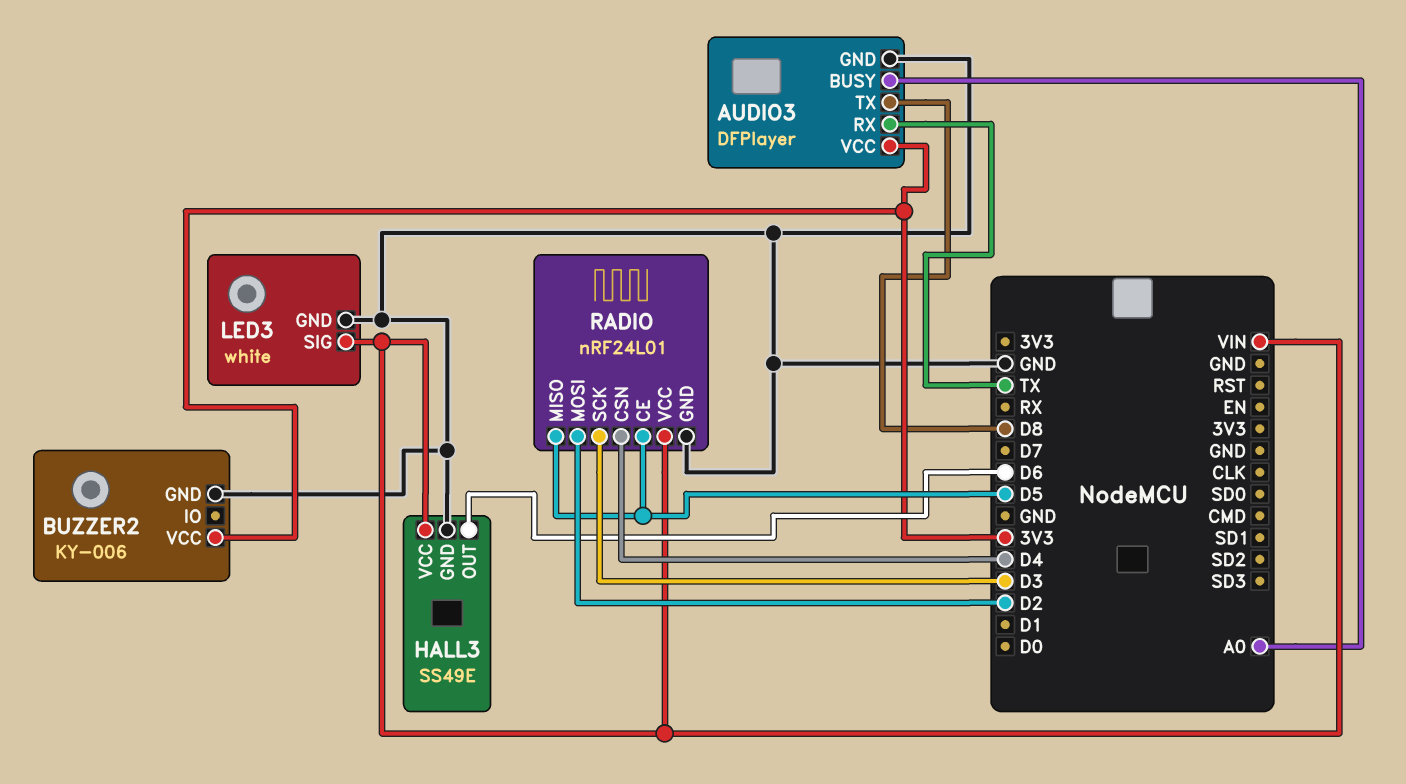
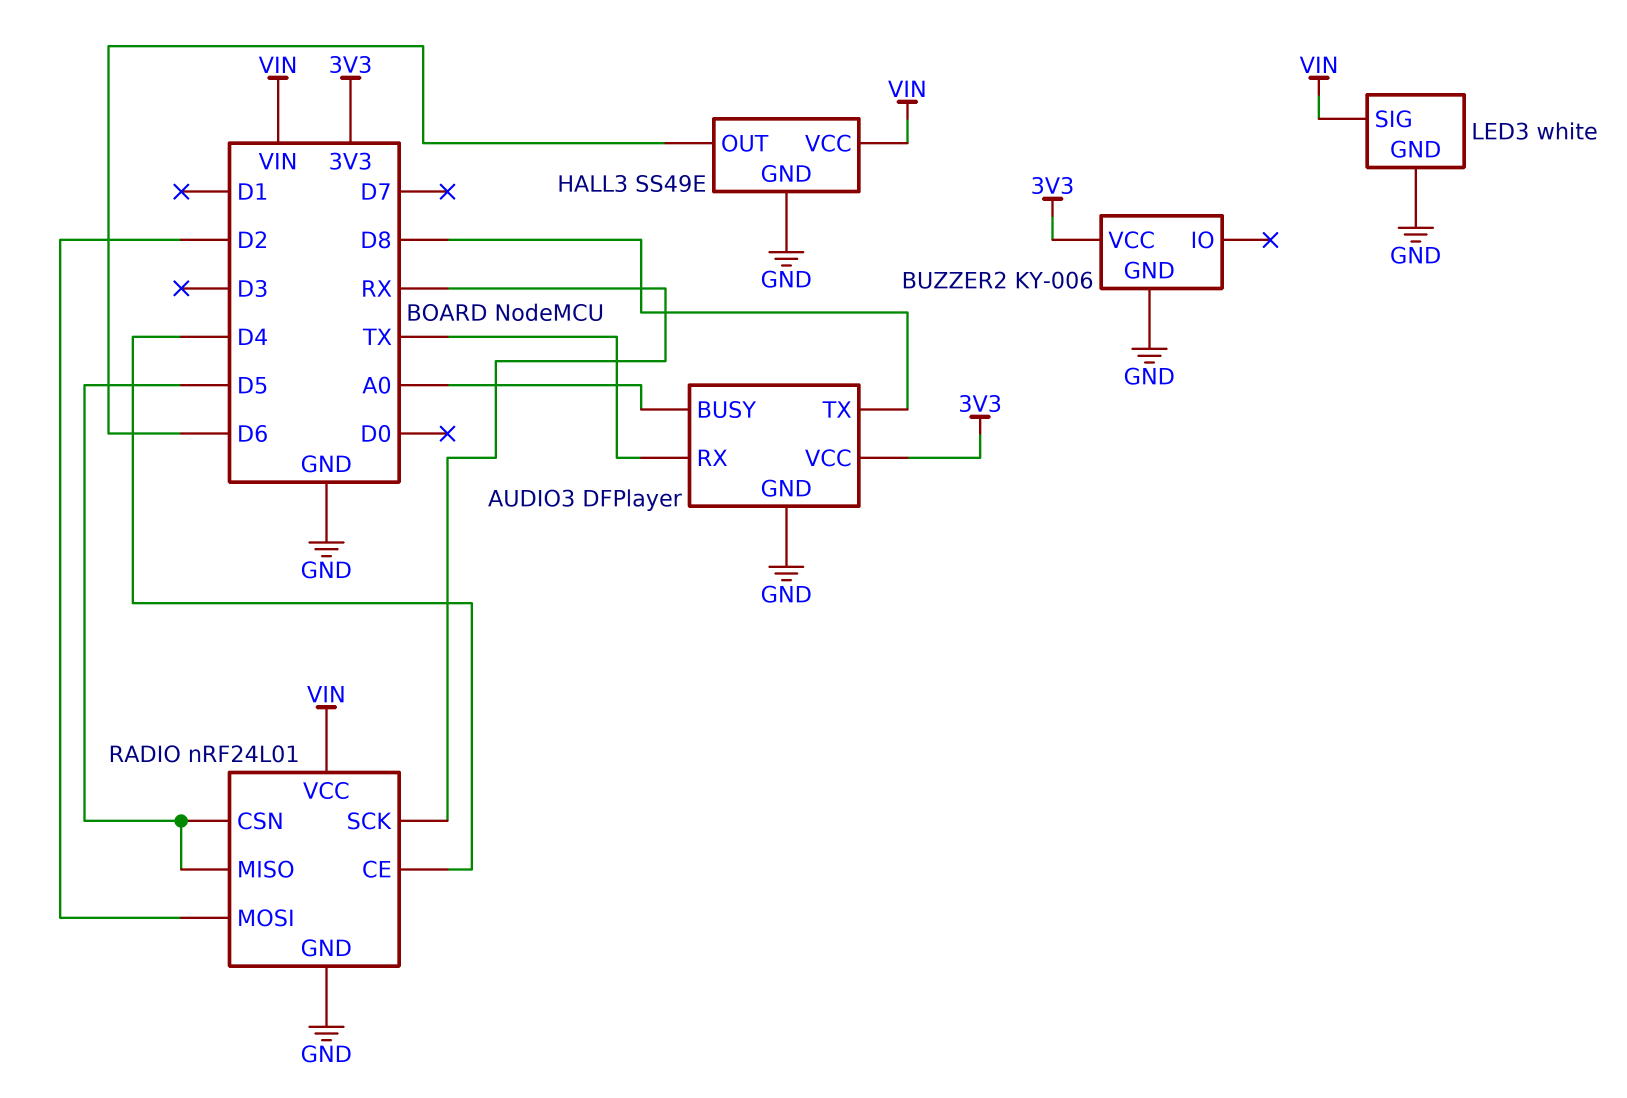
RADIO pin CE: D5 -> D4
RADIO pin CSN: D4 -> D5
RADIO pin SCK: D3 -> RX

